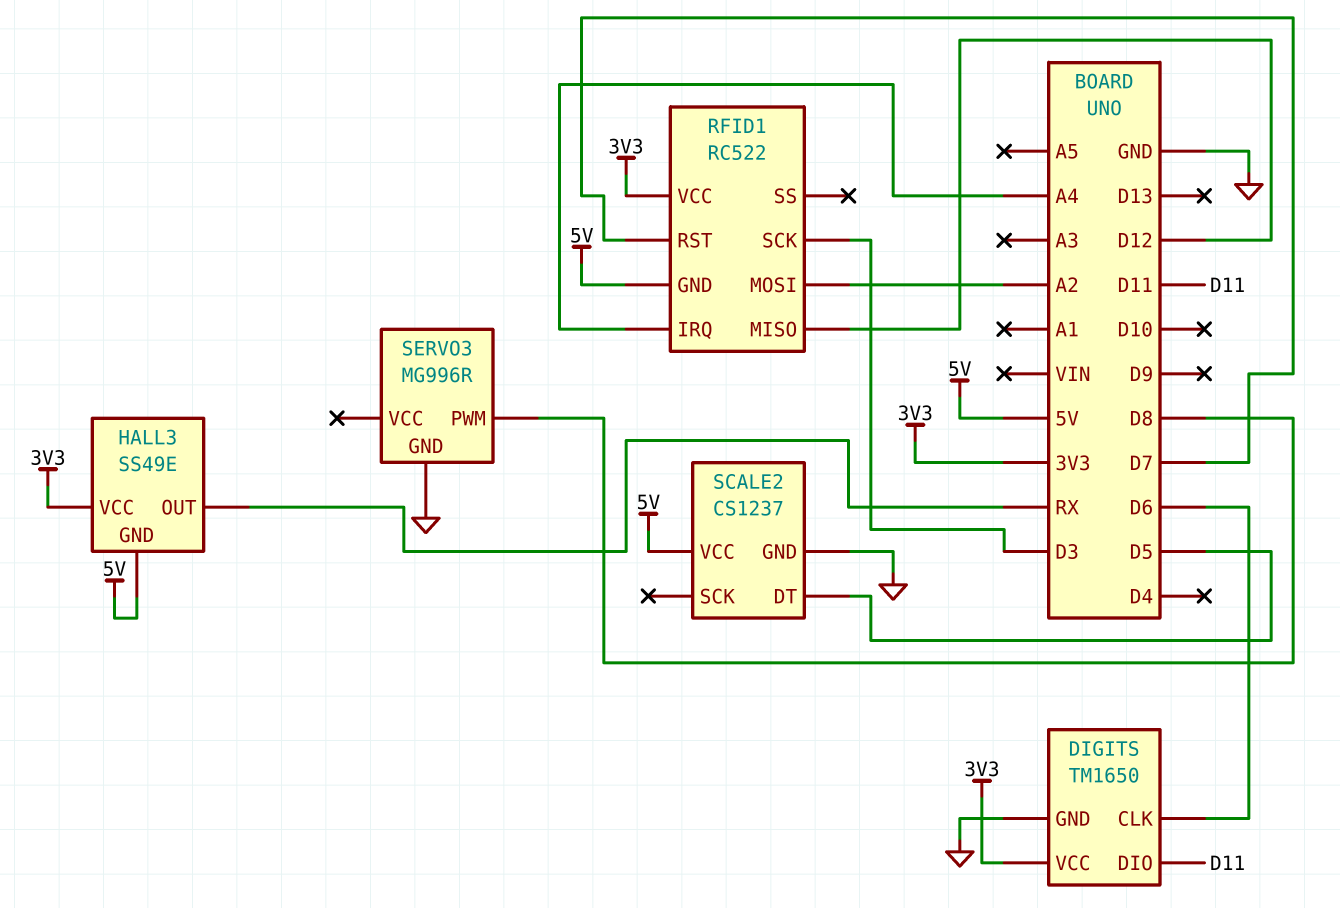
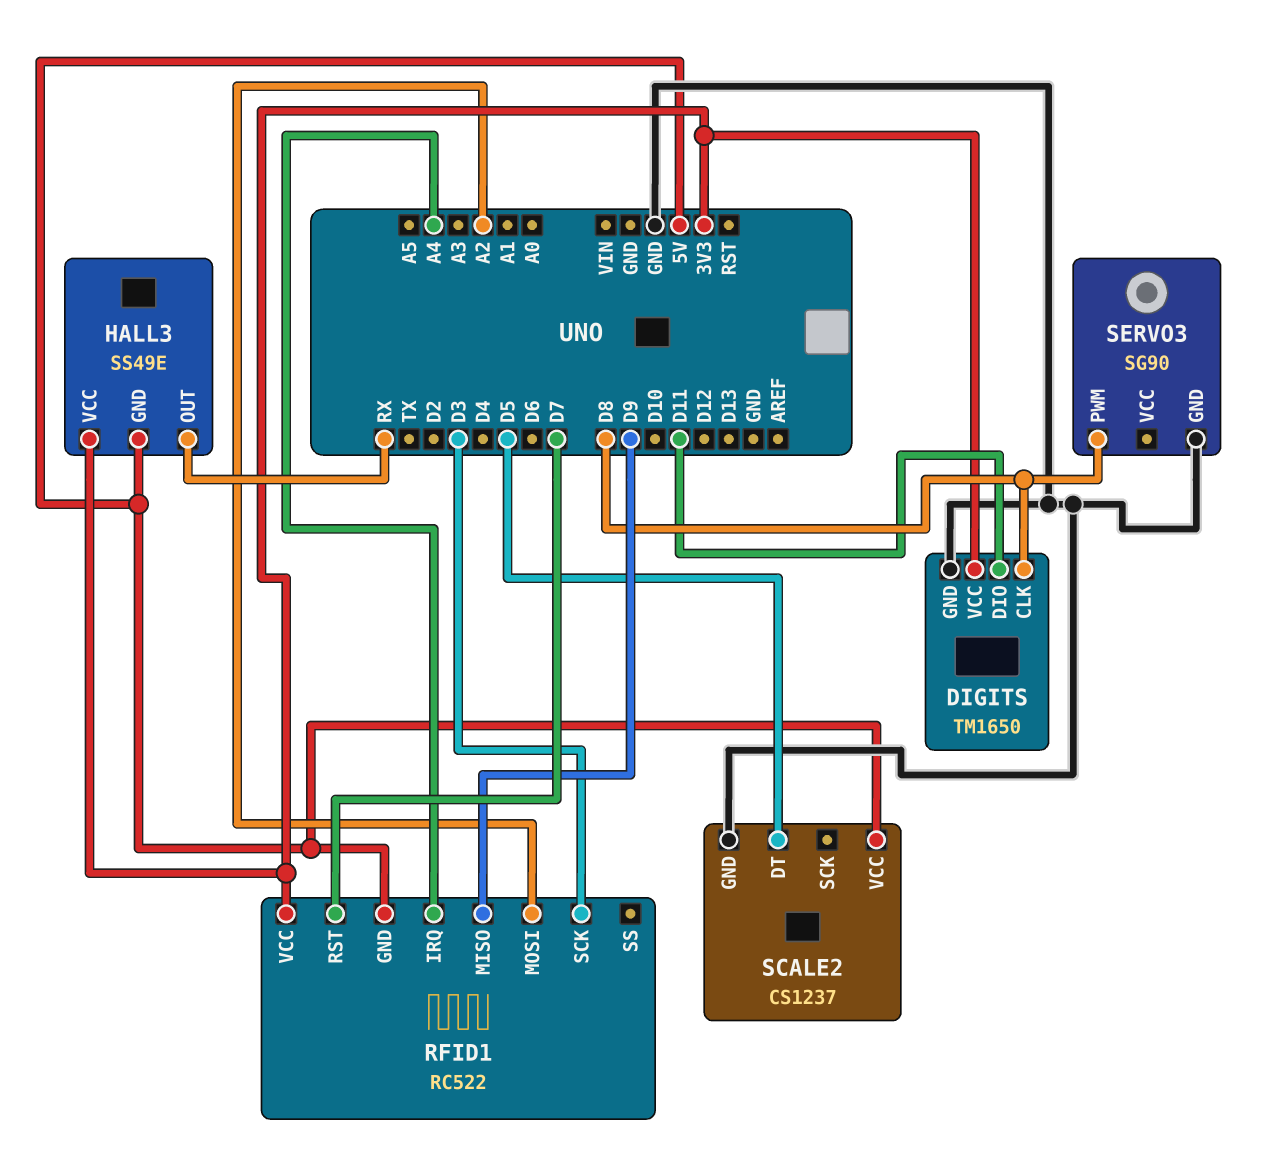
DIGITS pin CLK: D6 -> D8
RFID1 pin MISO: D12 -> D9
SERVO3: MG996R -> SG90

